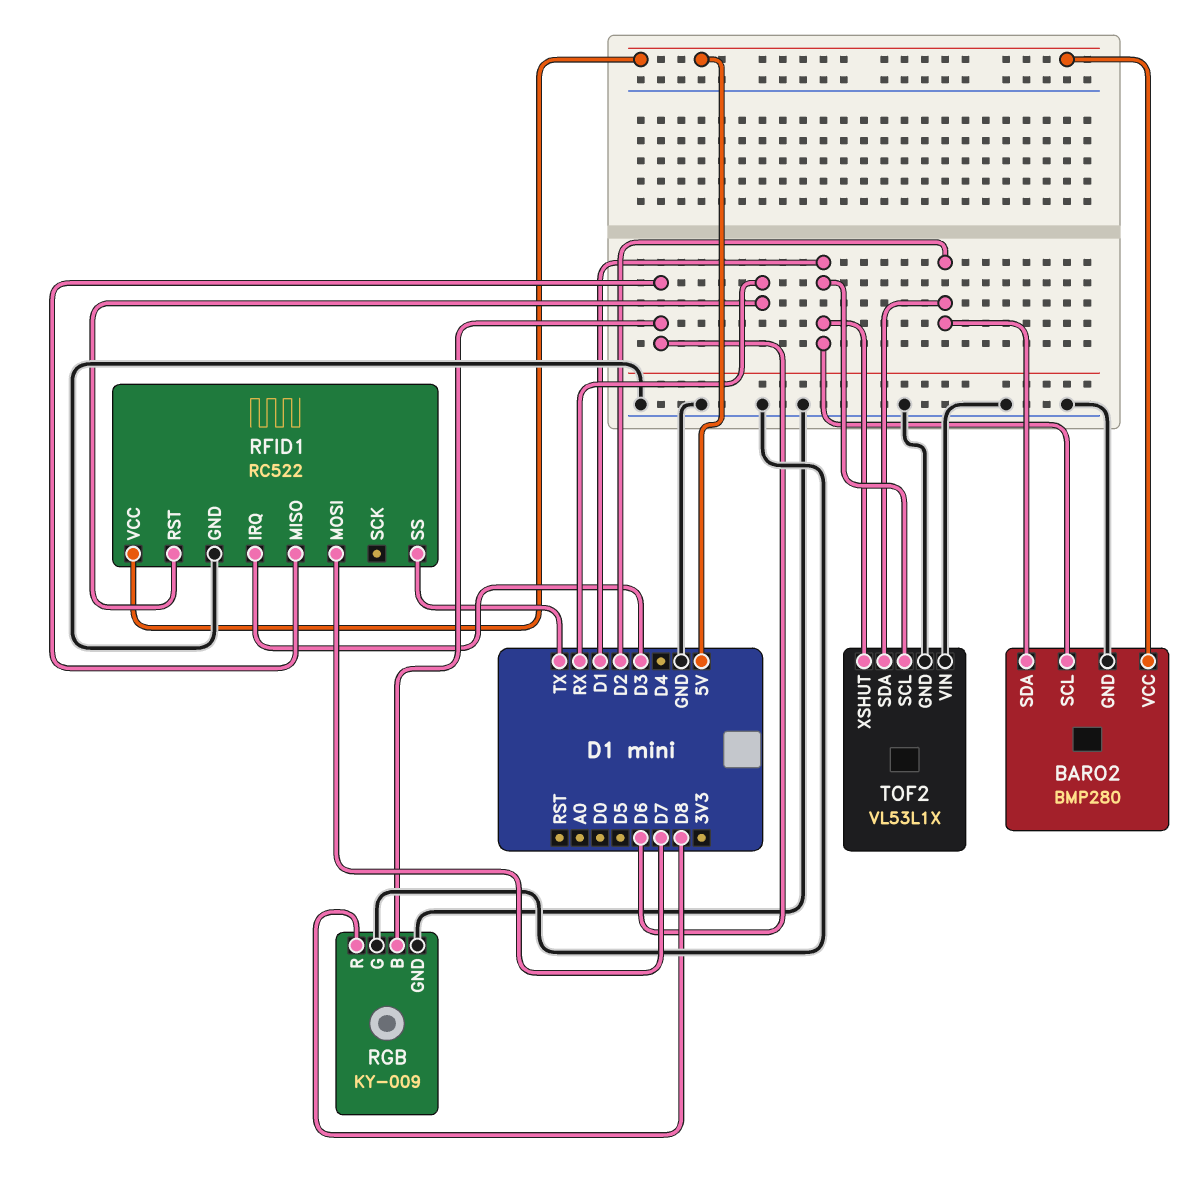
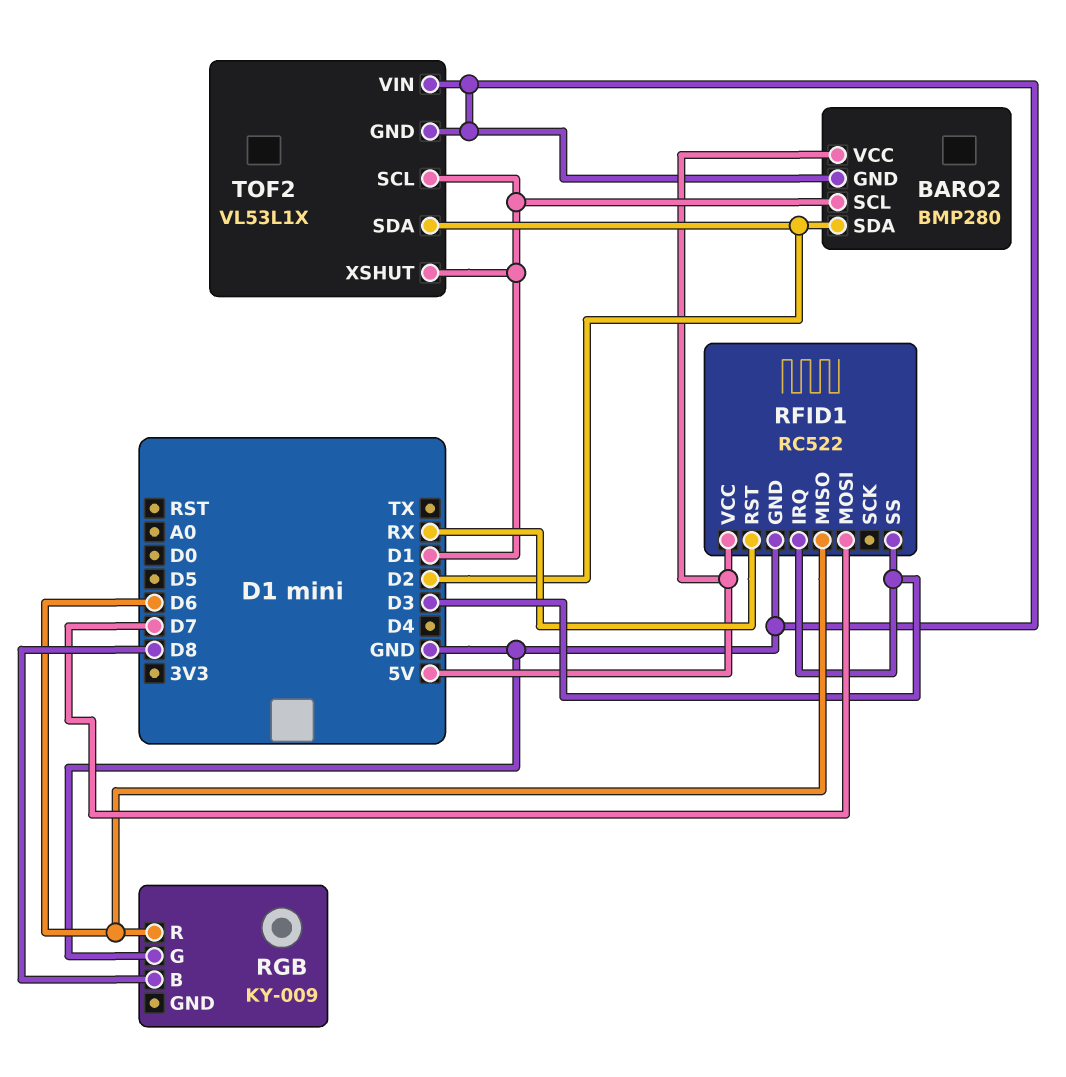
RFID1 pin SS: TX -> D3
RGB pin B: D6 -> D8
RGB pin GND: GND -> none
RGB pin R: D8 -> D6

